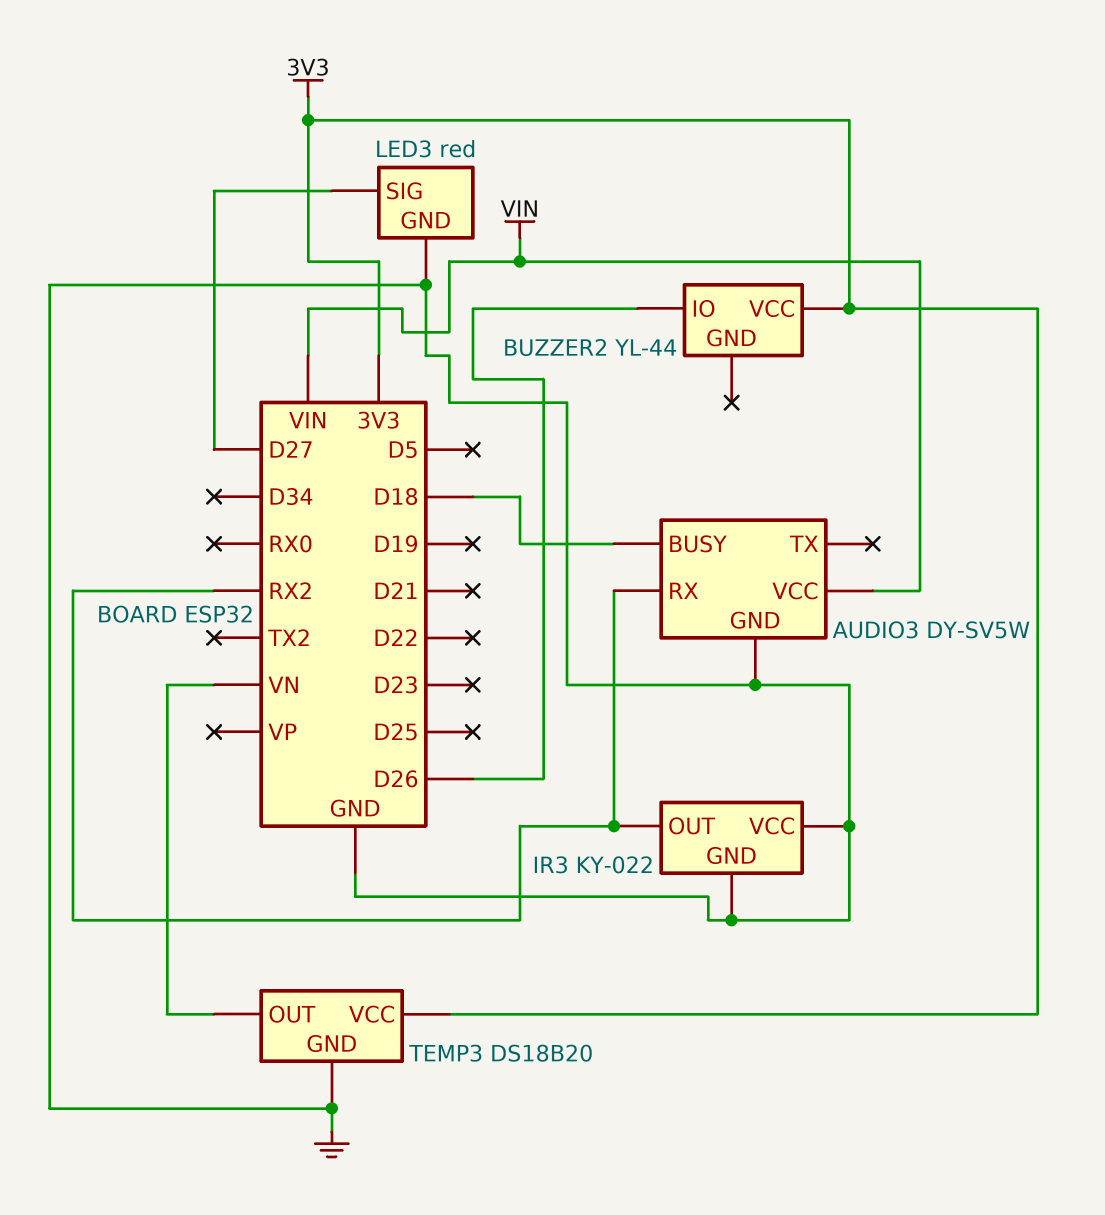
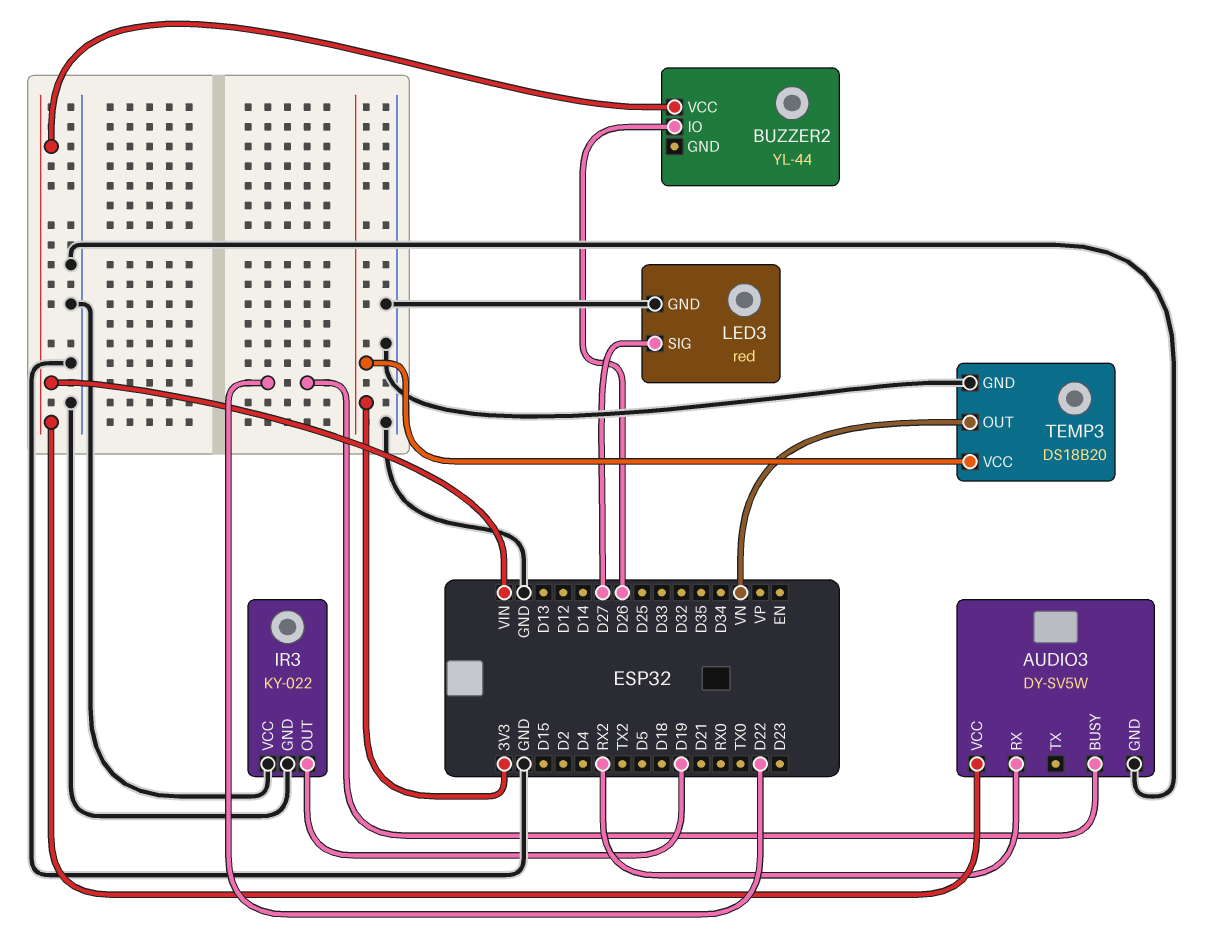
AUDIO3 pin BUSY: D18 -> D22
BUZZER2 pin VCC: 3V3 -> VIN
IR3 pin OUT: RX2 -> D19

